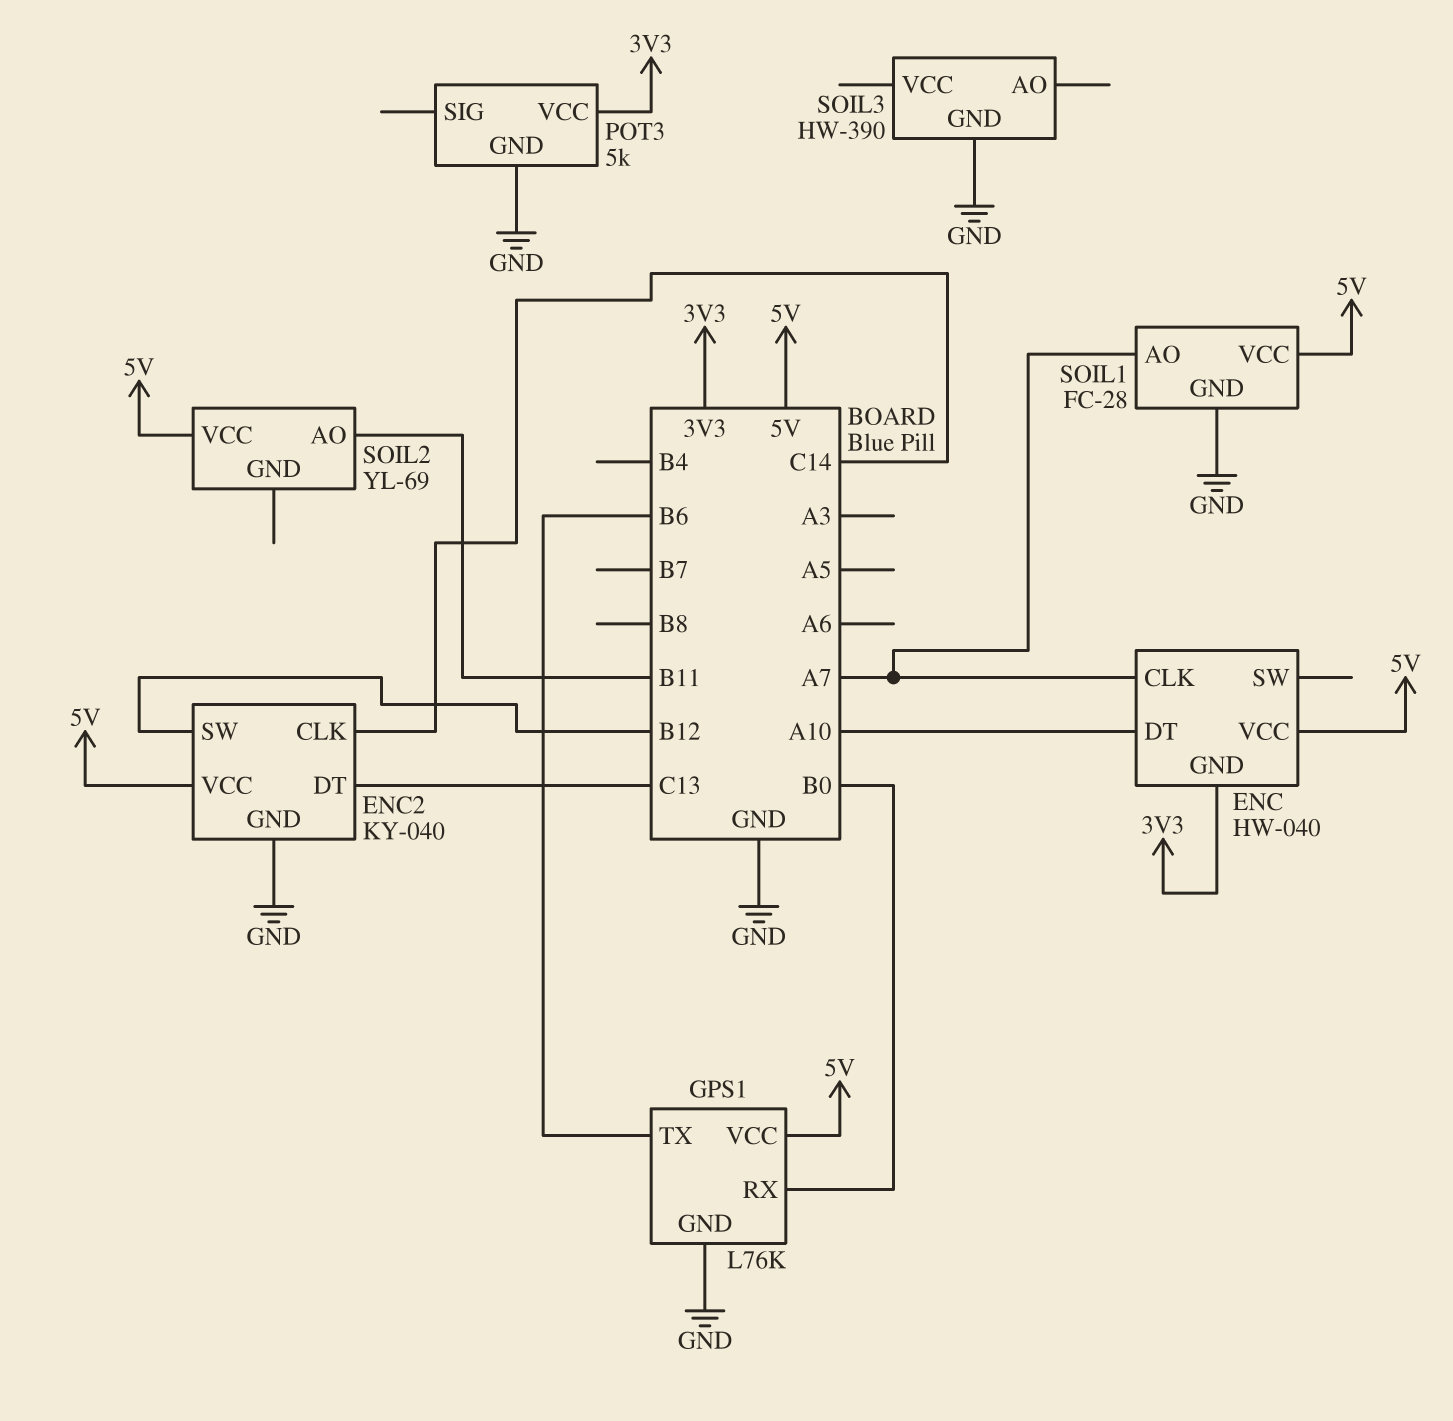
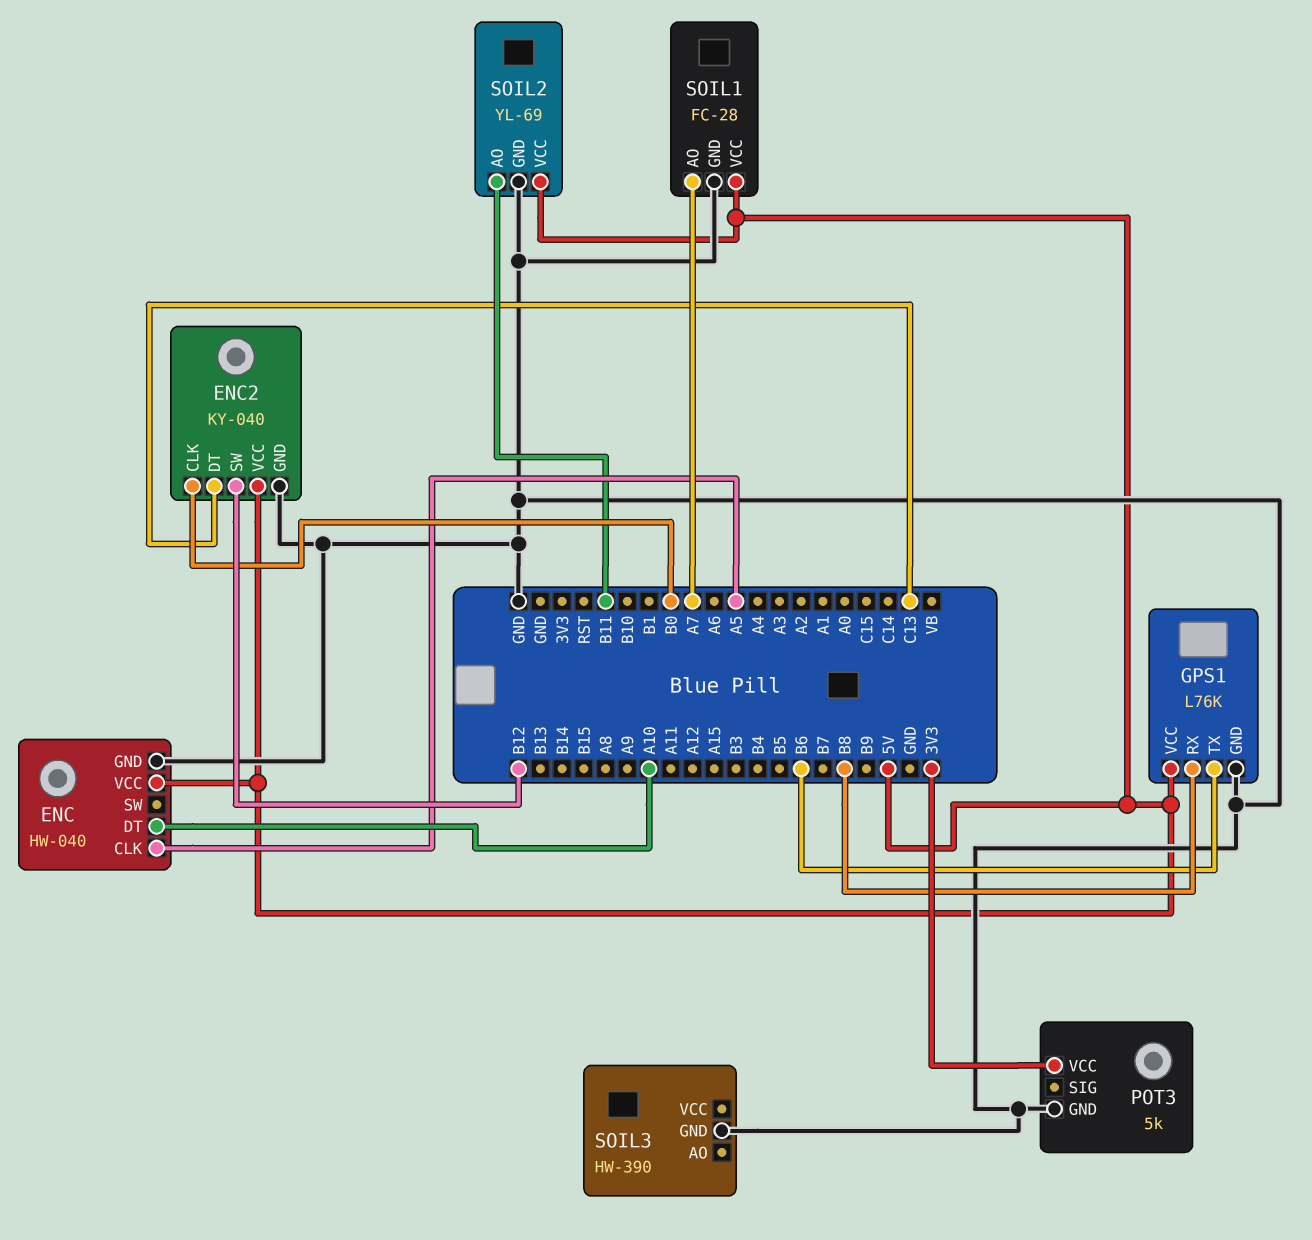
ENC pin CLK: A7 -> A5
ENC pin GND: 3V3 -> GND
ENC2 pin CLK: C14 -> B0
GPS1 pin RX: B0 -> B8
SOIL2 pin GND: none -> GND

